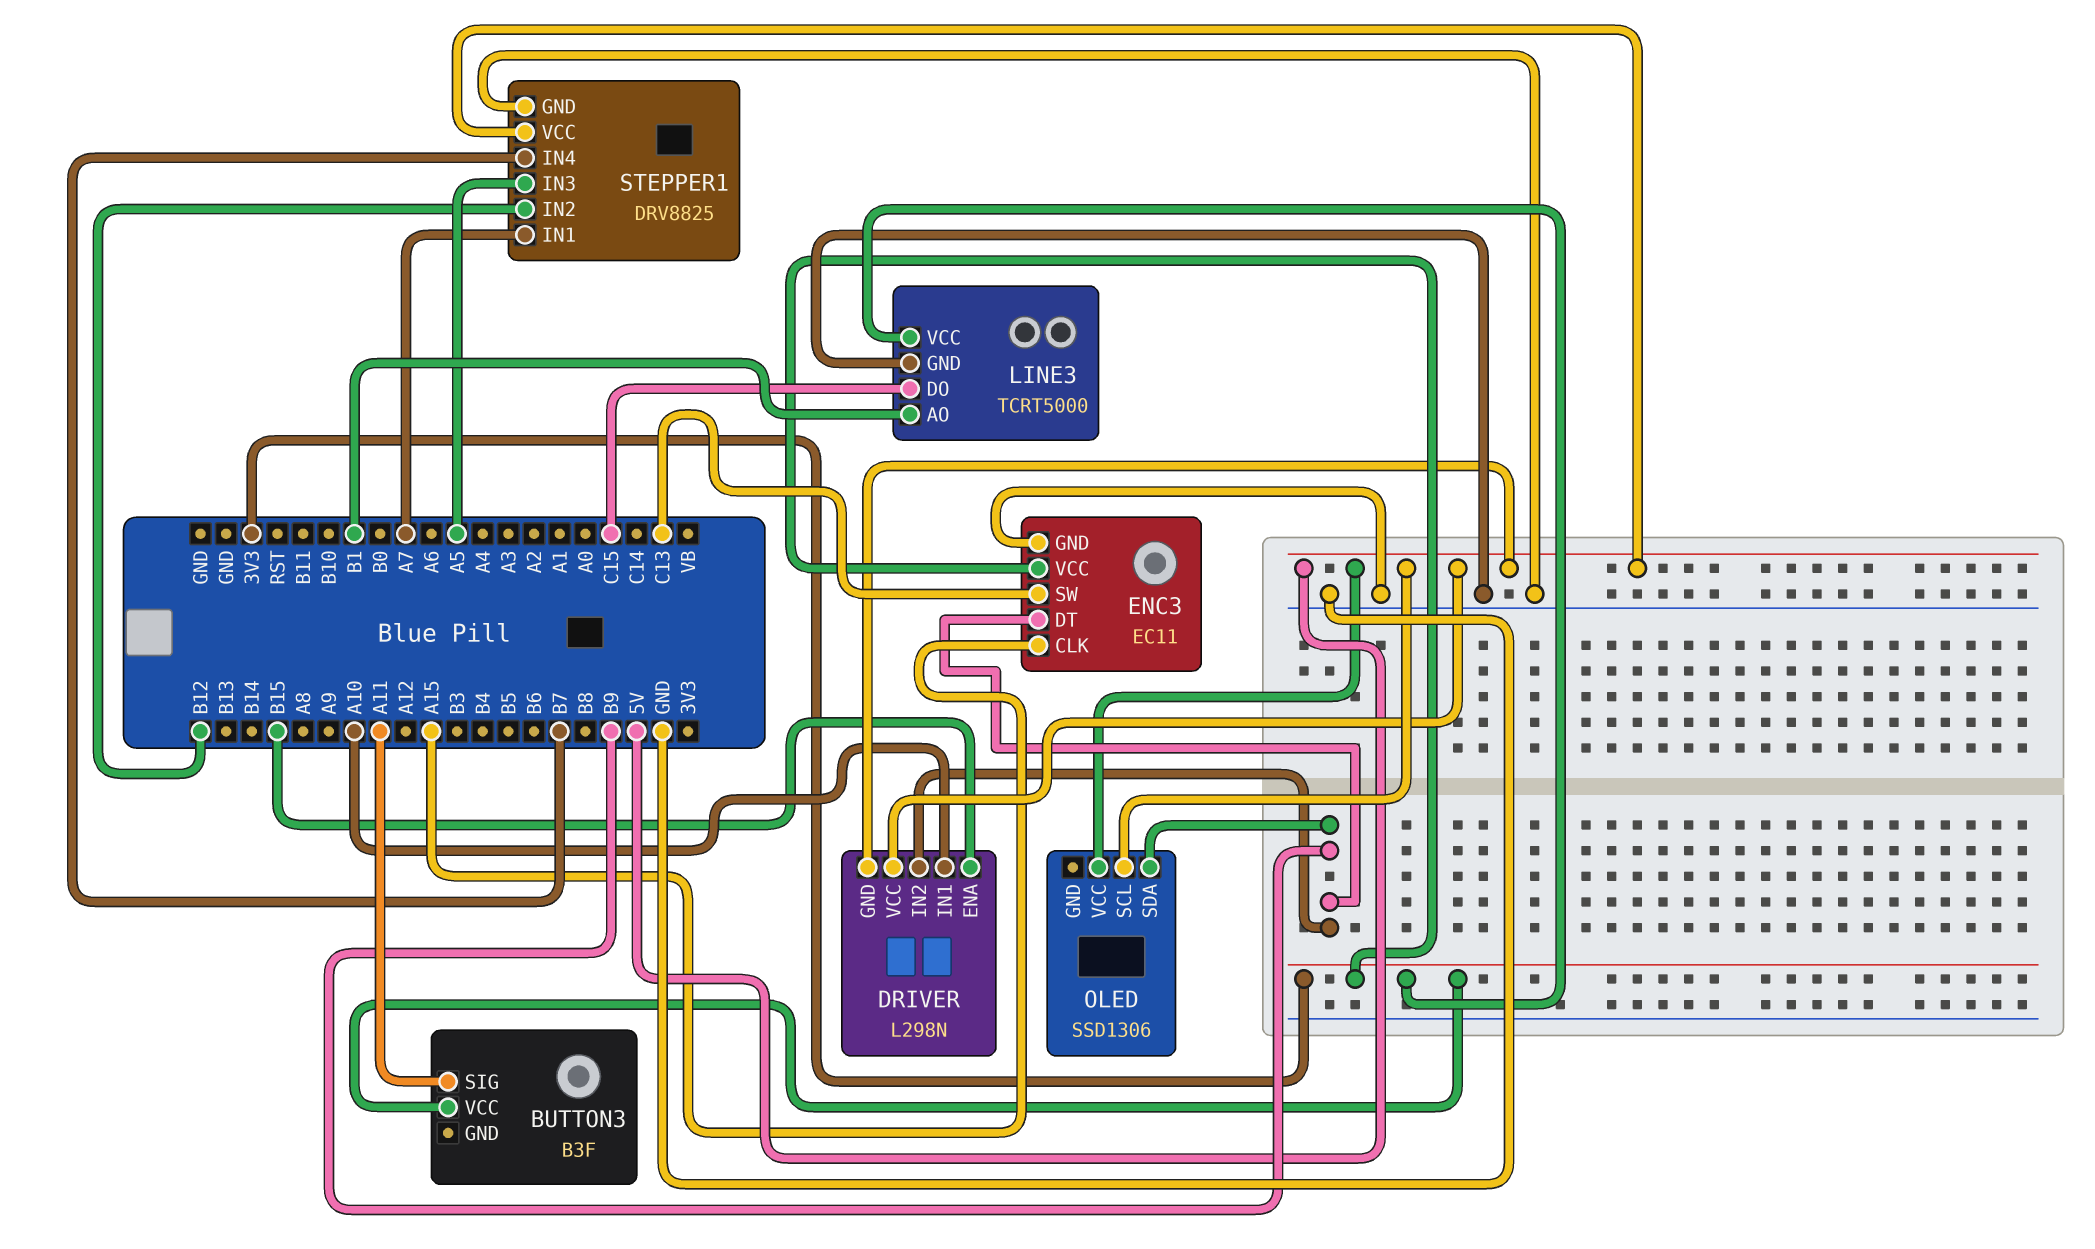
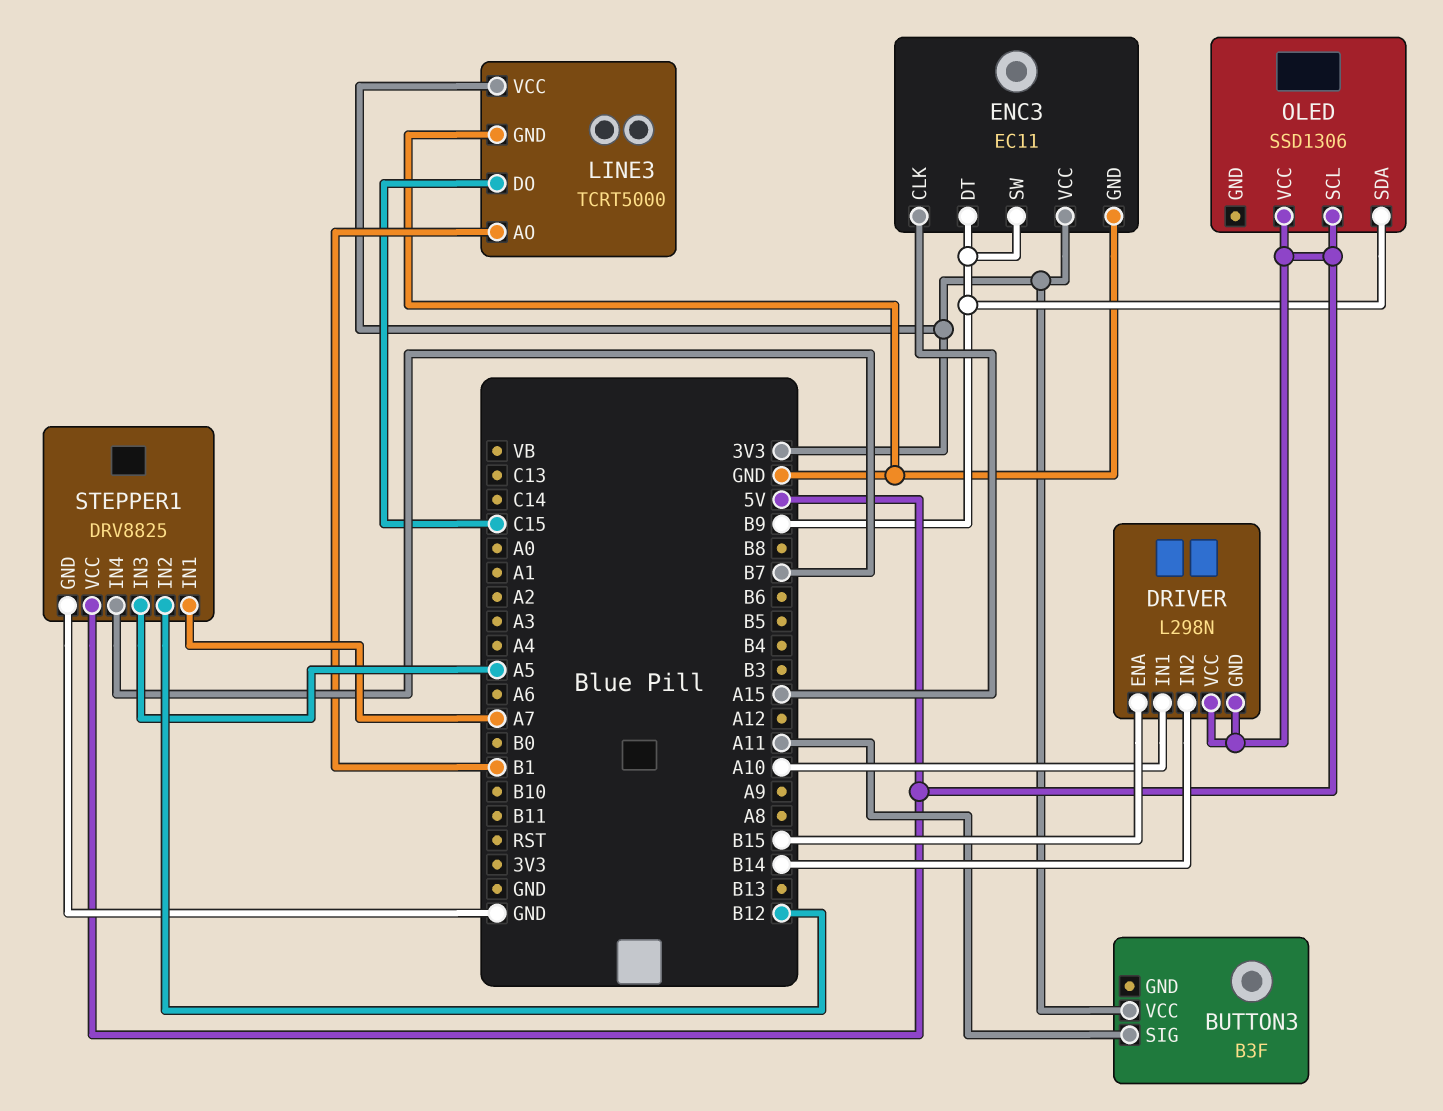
DRIVER pin IN2: B9 -> B14
ENC3 pin SW: C13 -> B9

